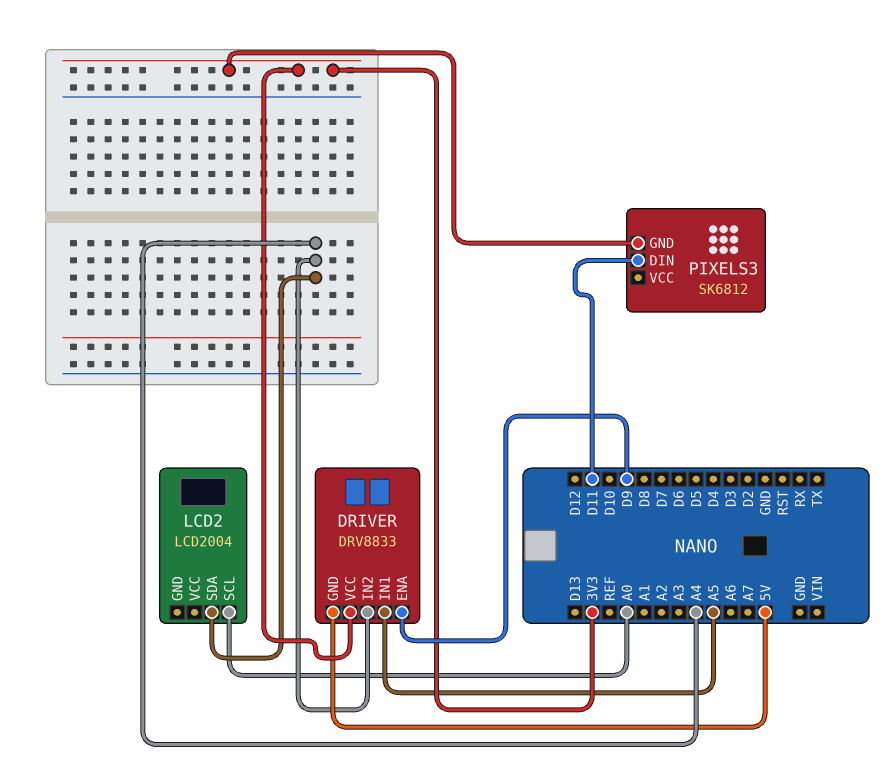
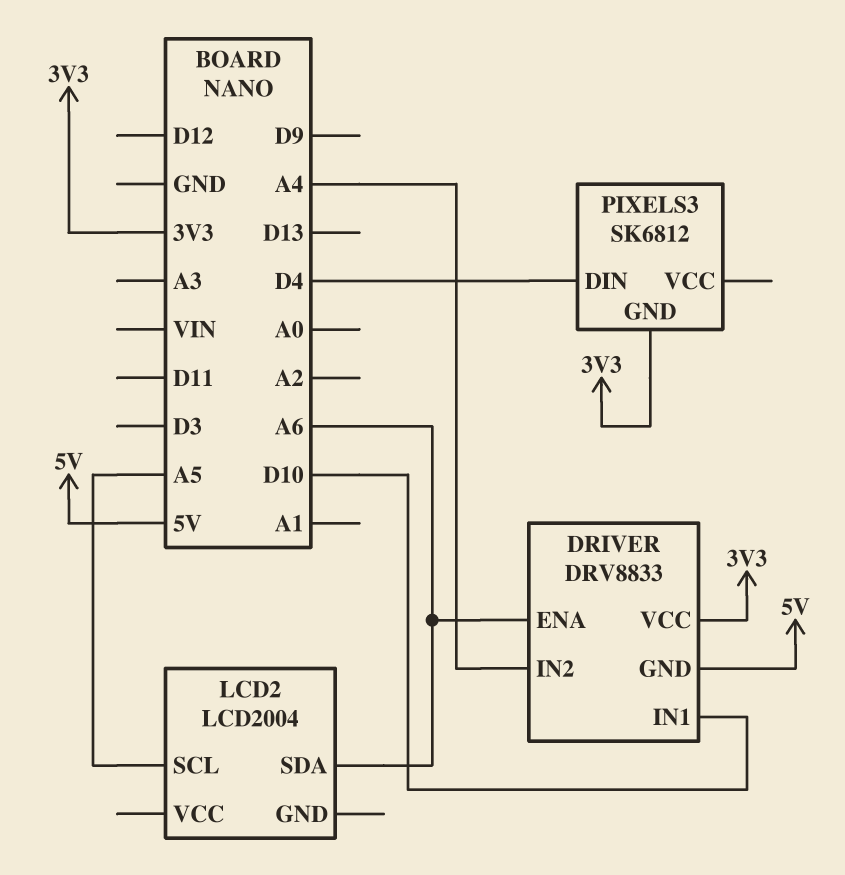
DRIVER pin ENA: D9 -> A6
DRIVER pin IN1: A5 -> D10
LCD2 pin SCL: A0 -> A5
LCD2 pin SDA: A4 -> A6
PIXELS3 pin DIN: D11 -> D4

